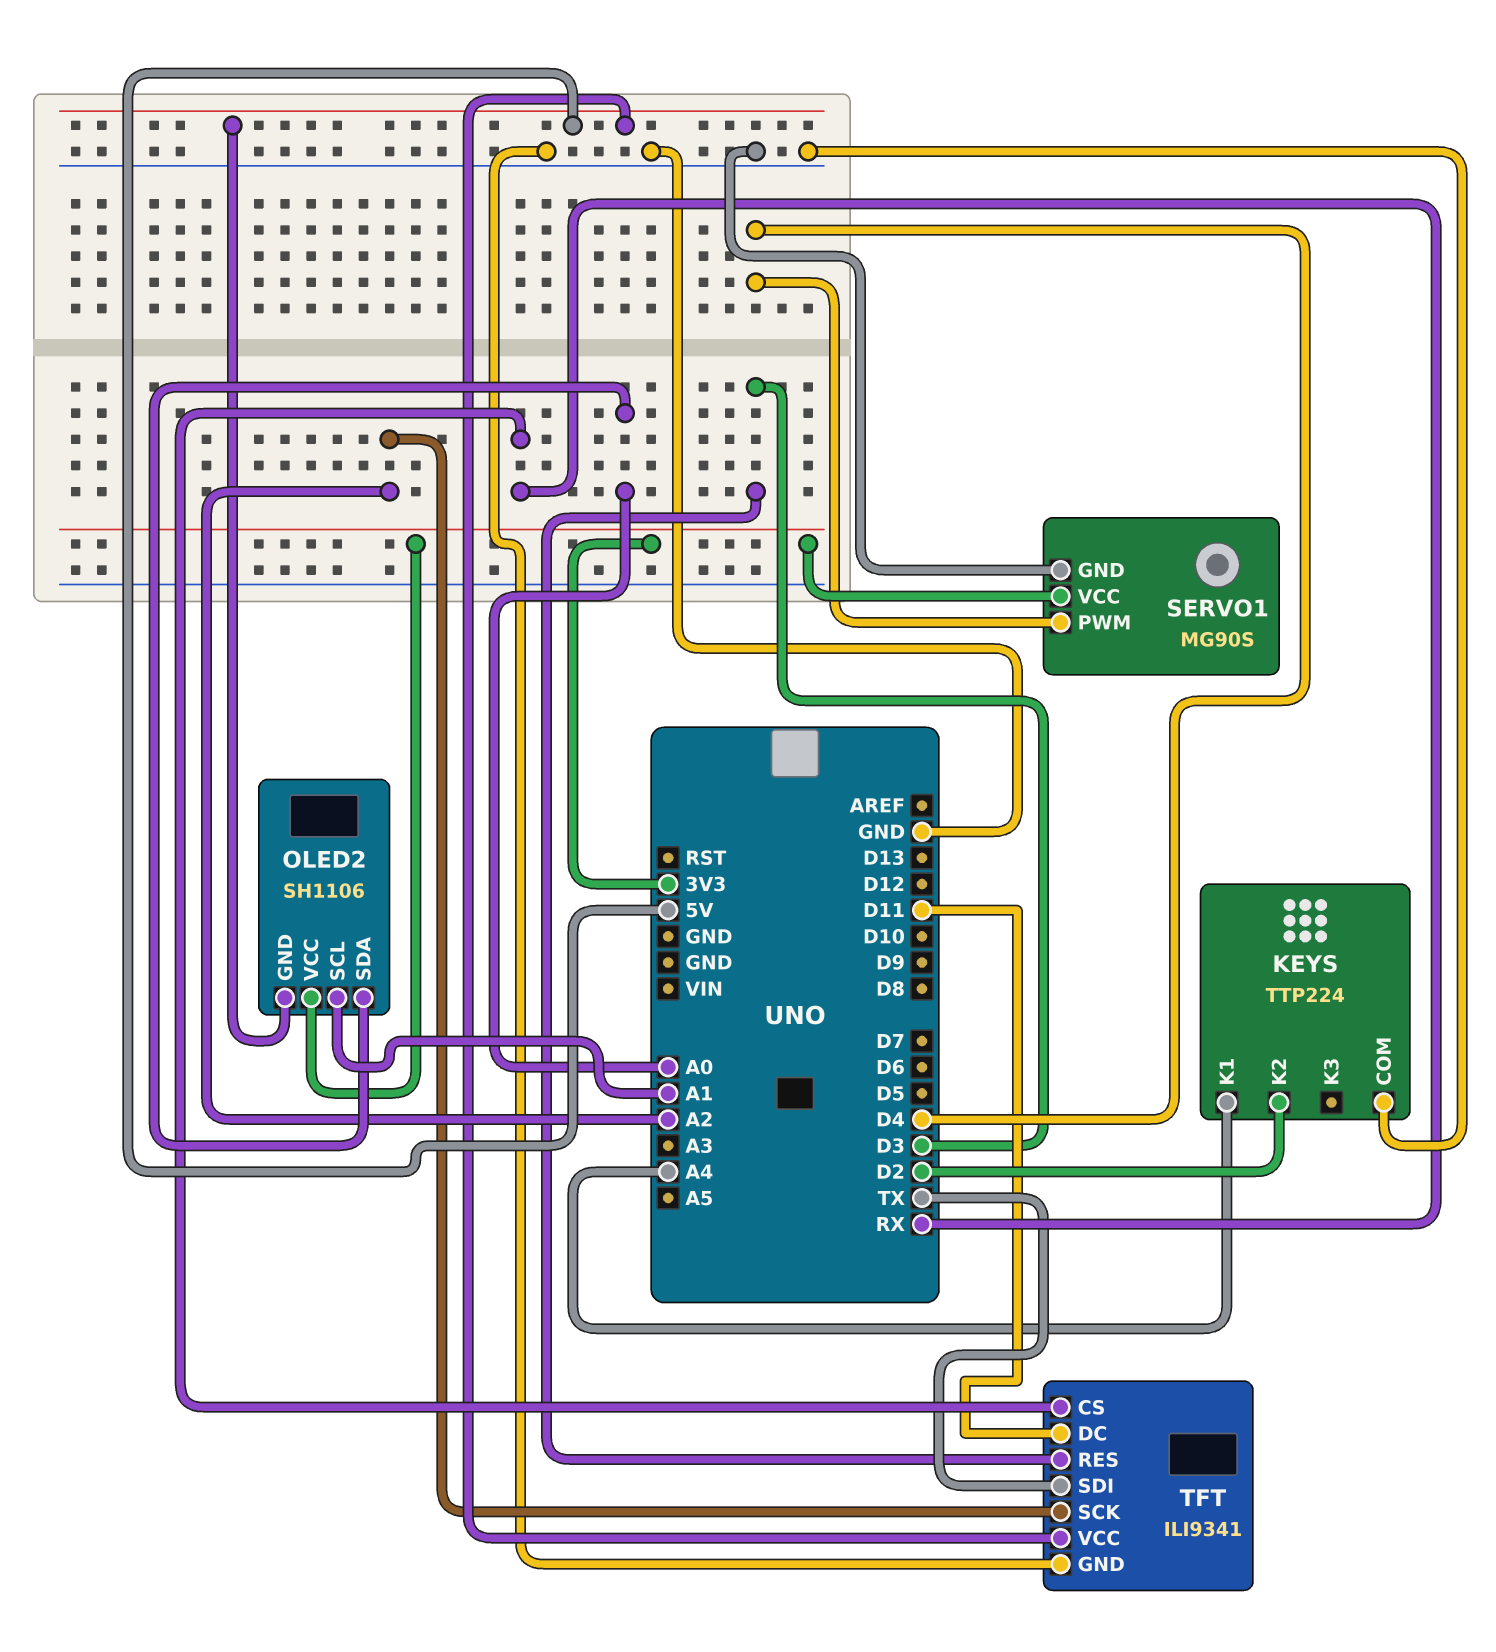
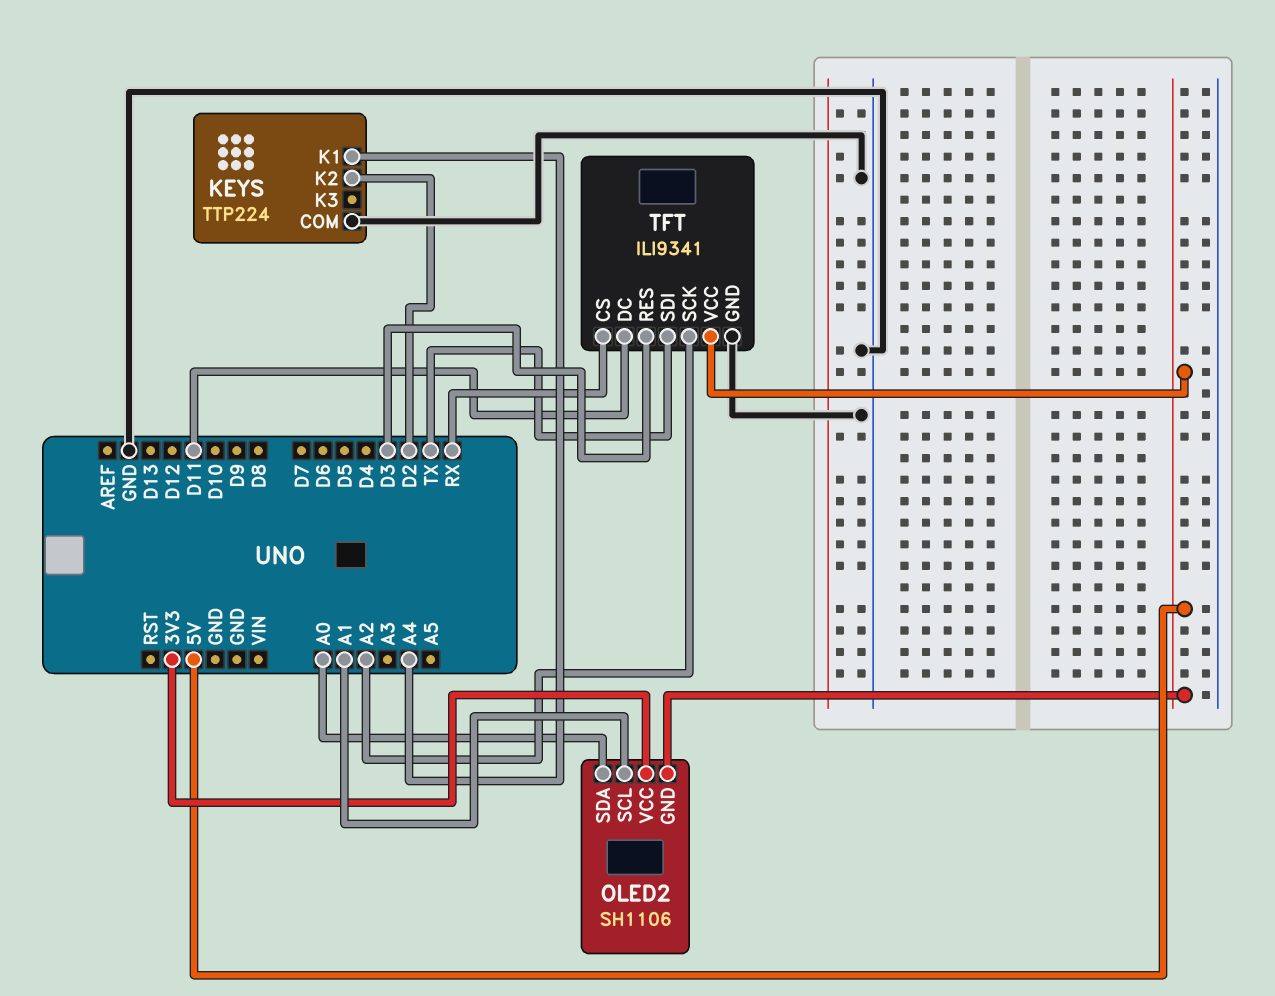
SERVO1: MG90S -> none
SERVO1 pin GND: GND -> none
SERVO1 pin PWM: D4 -> none
SERVO1 pin VCC: 3V3 -> none

